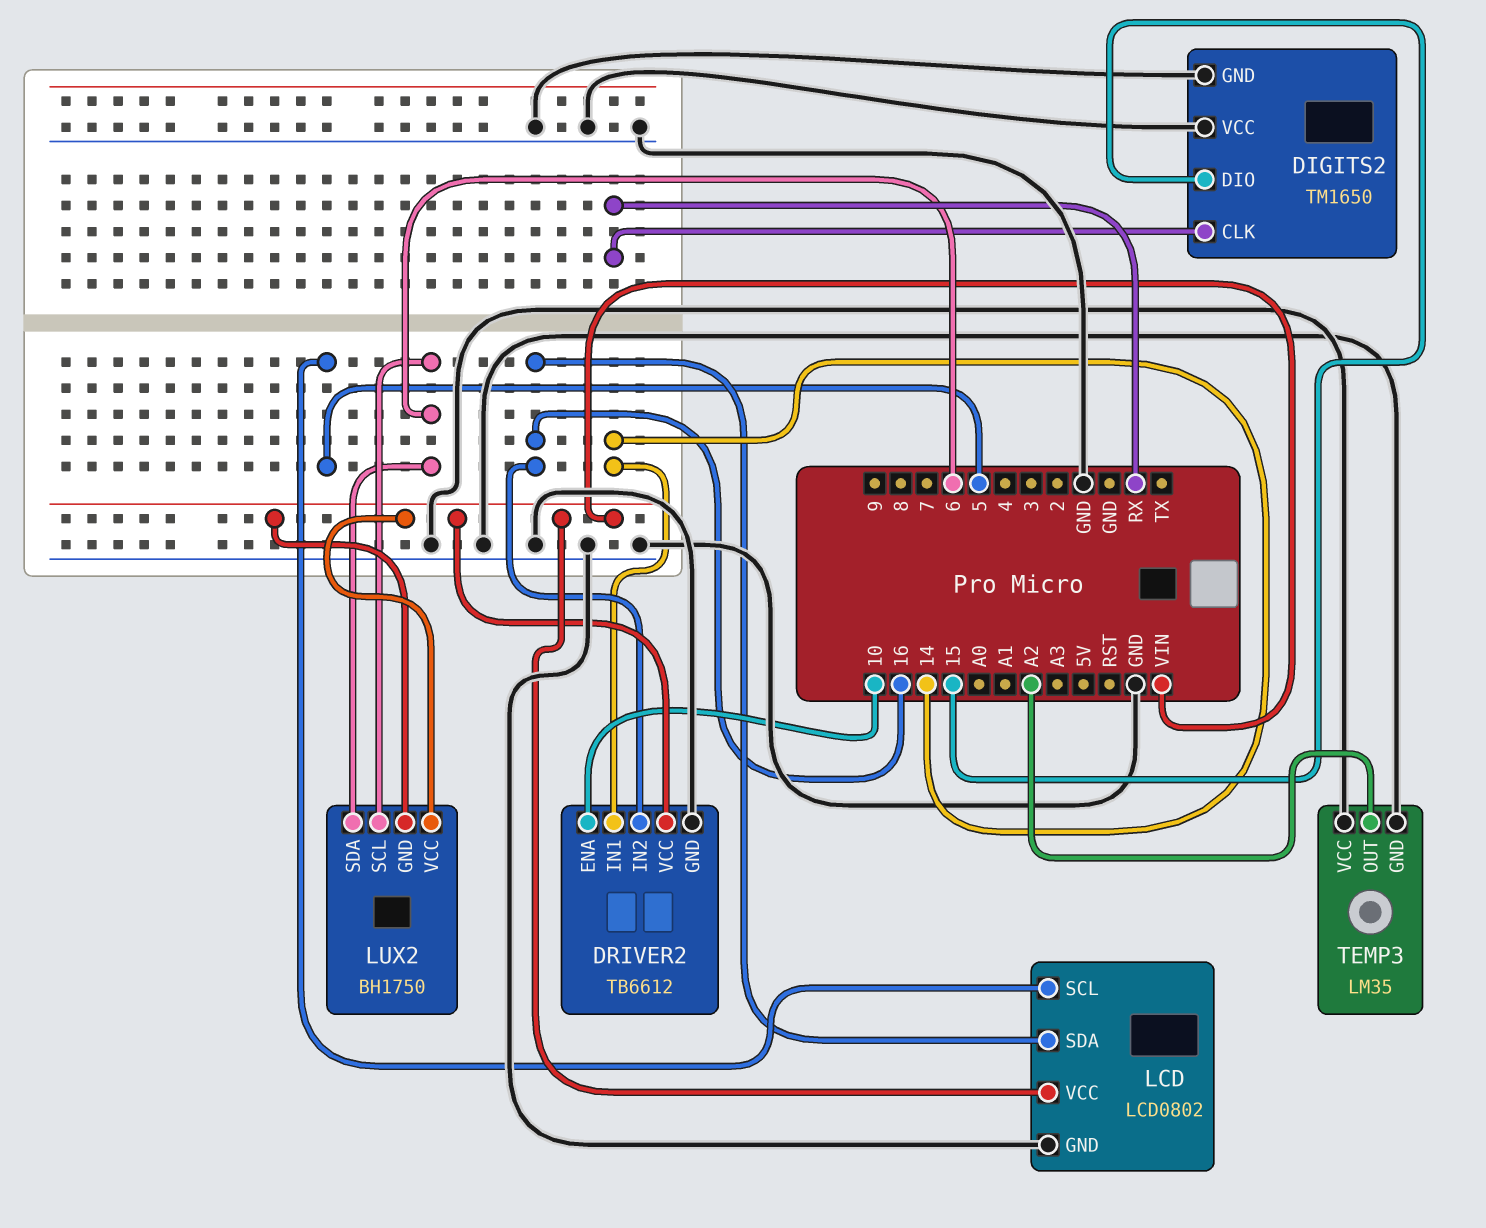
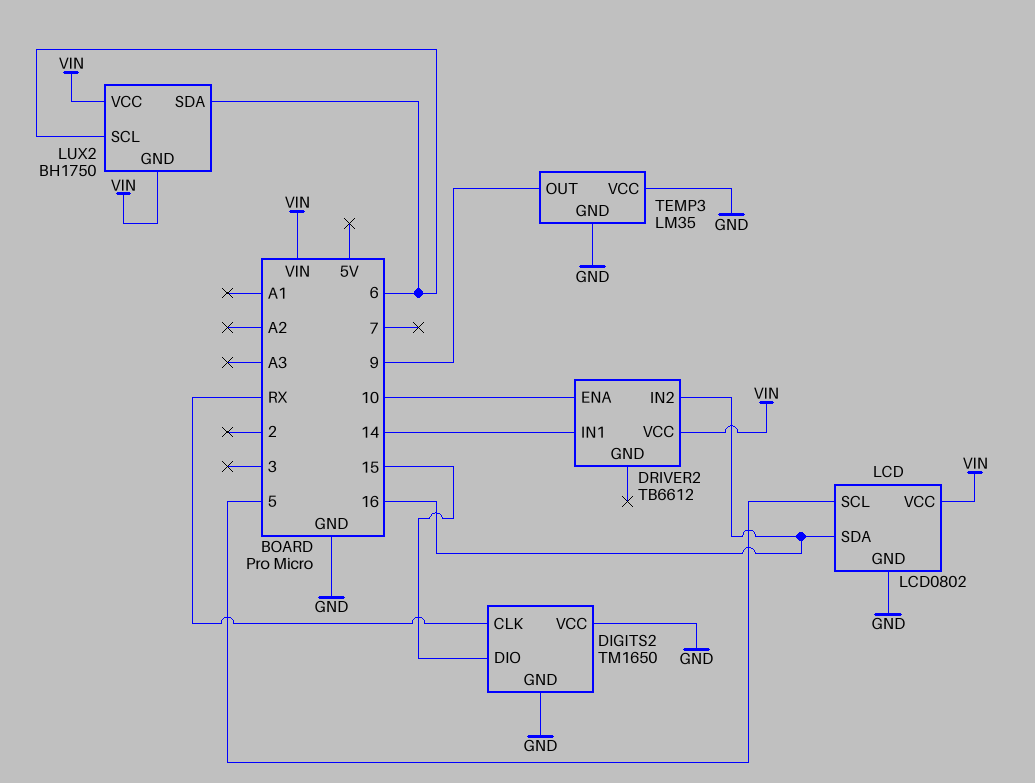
DRIVER2 pin GND: GND -> none
TEMP3 pin OUT: A2 -> 9

